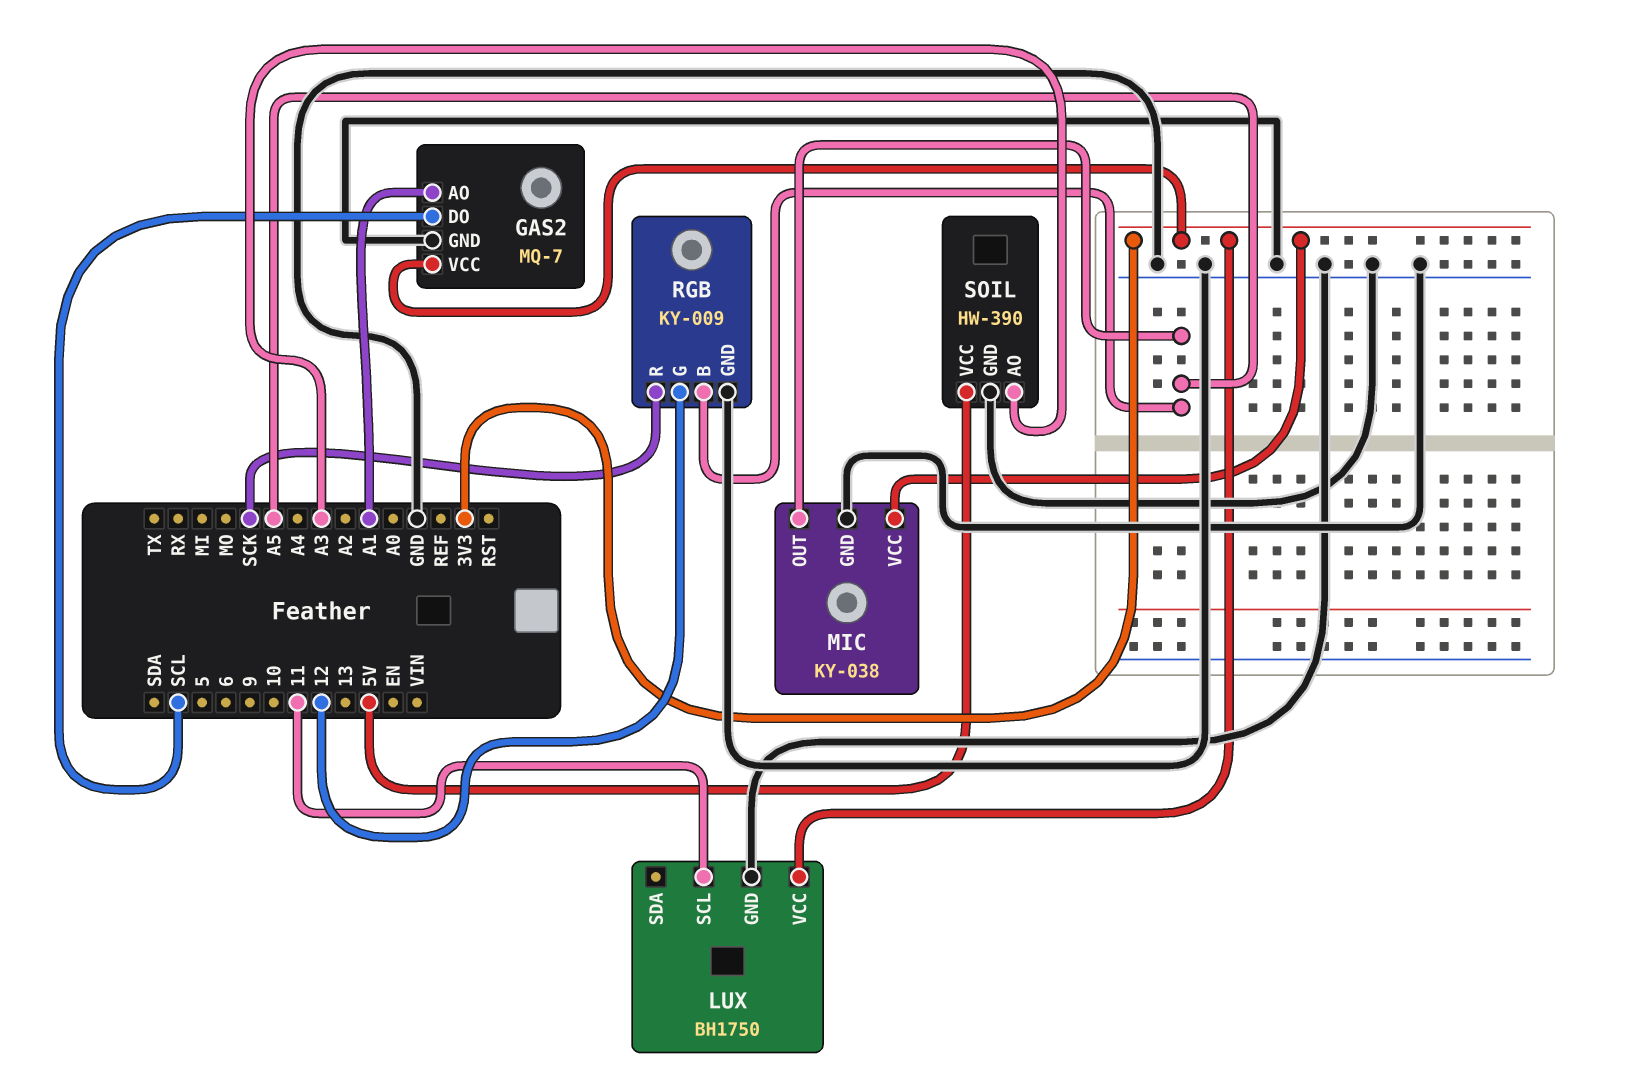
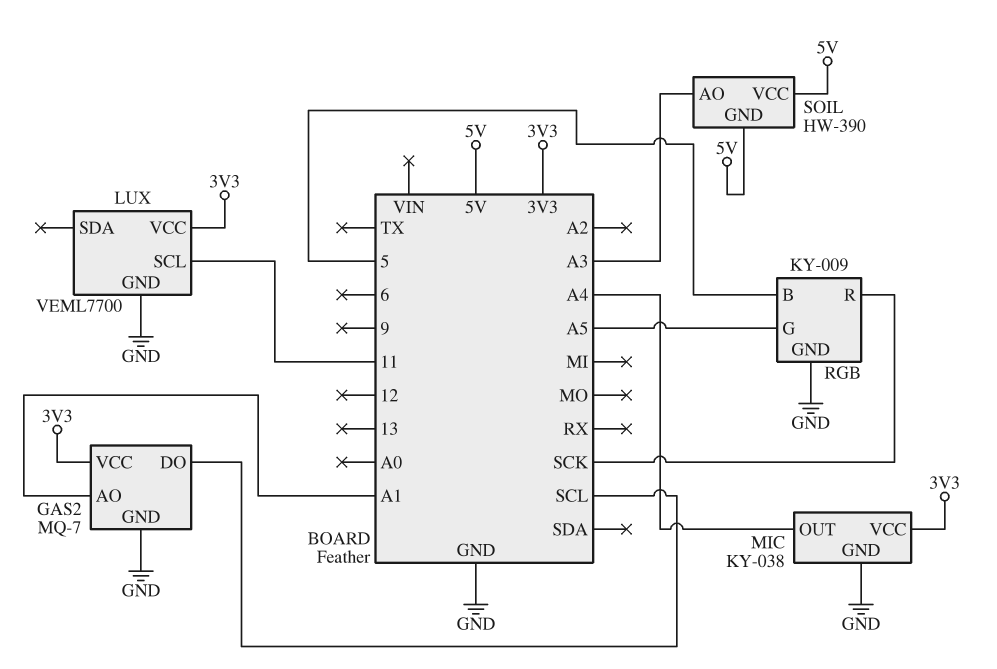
LUX: BH1750 -> VEML7700
MIC pin OUT: A5 -> A4
RGB pin B: A5 -> 5
RGB pin G: 12 -> A5
SOIL pin GND: GND -> 5V

